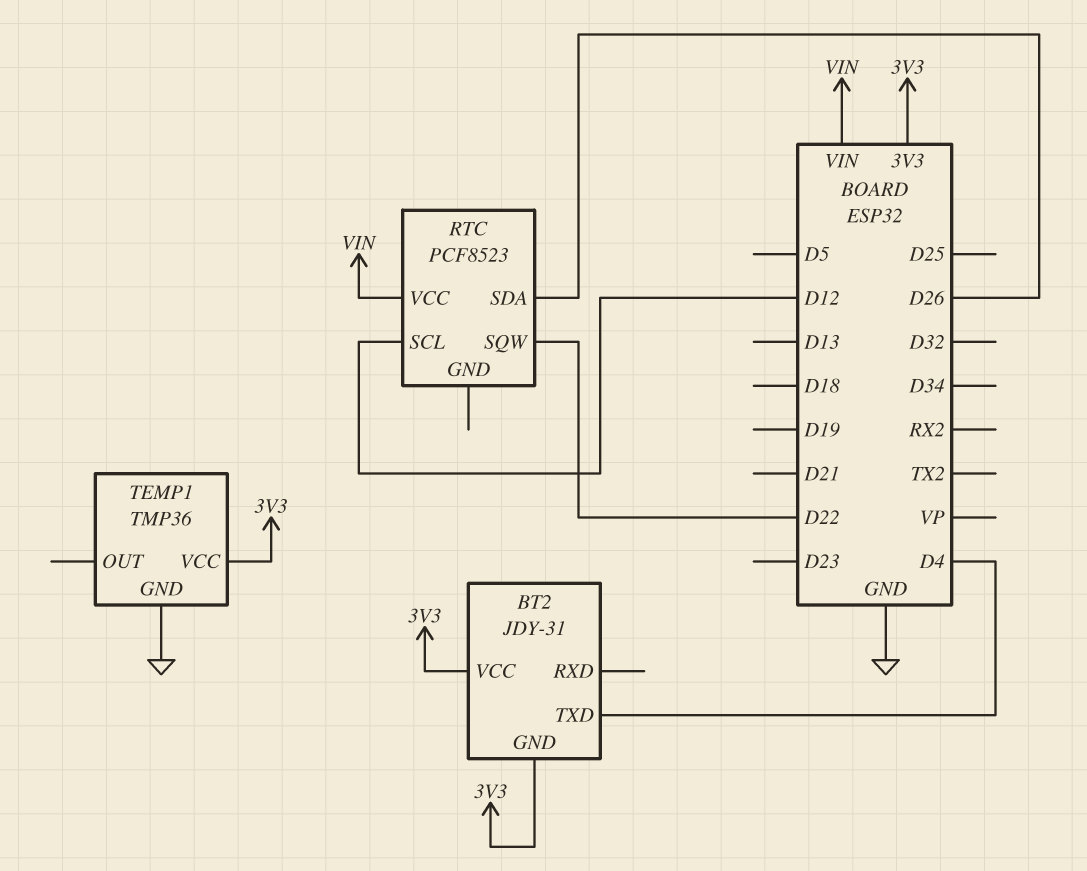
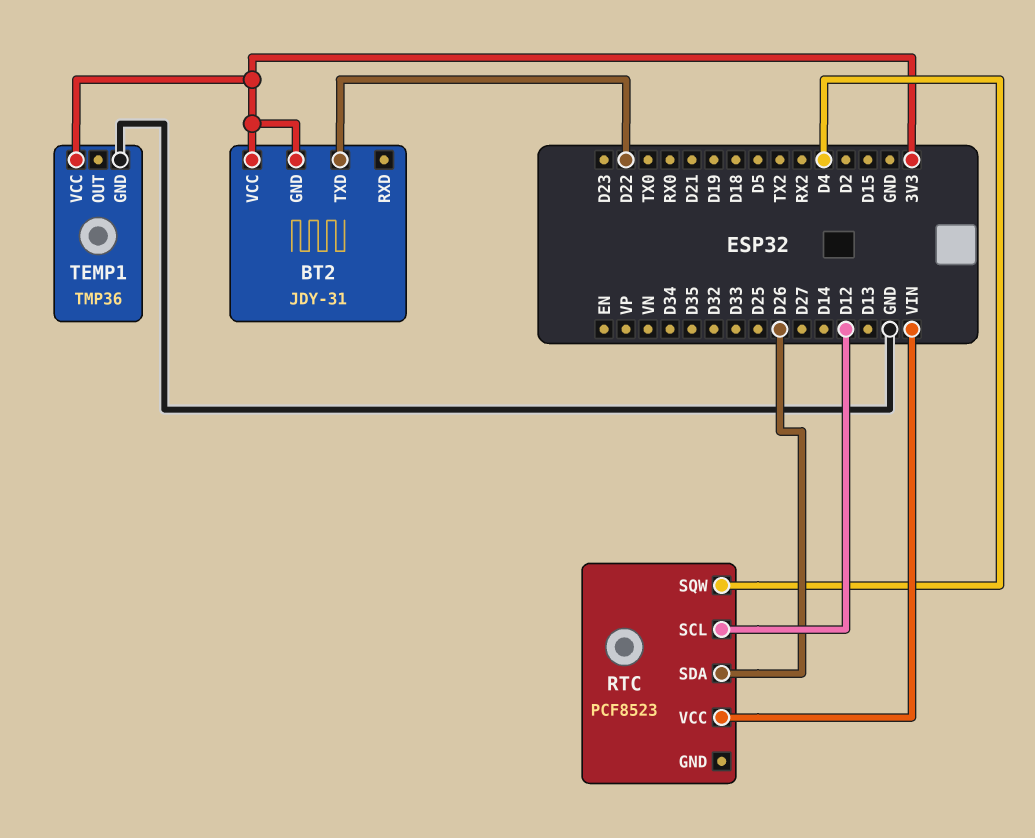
BT2 pin TXD: D4 -> D22
RTC pin SQW: D22 -> D4

